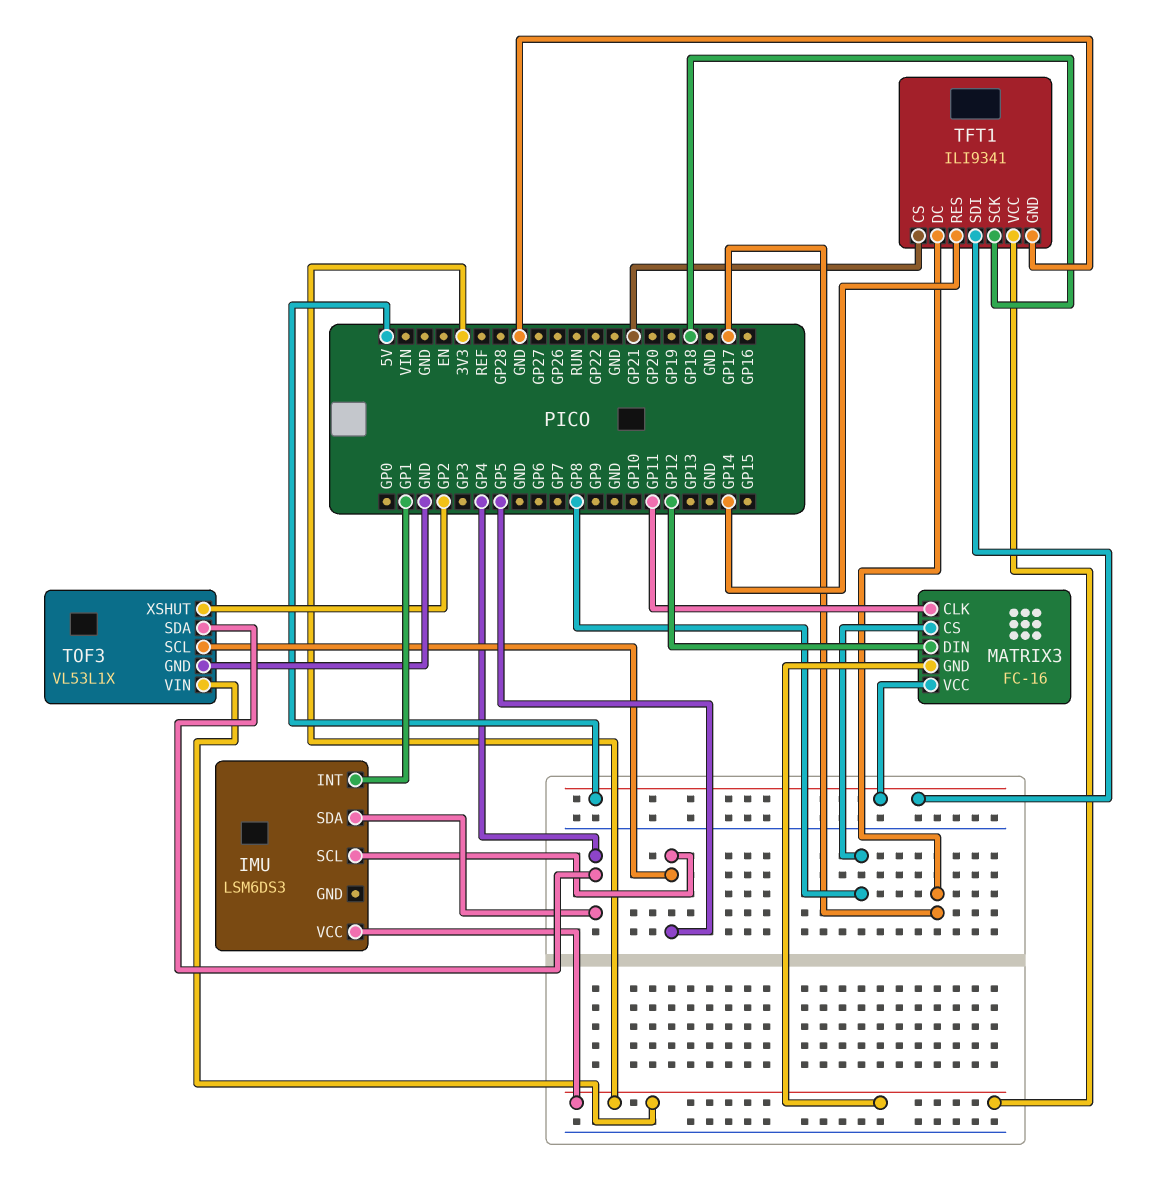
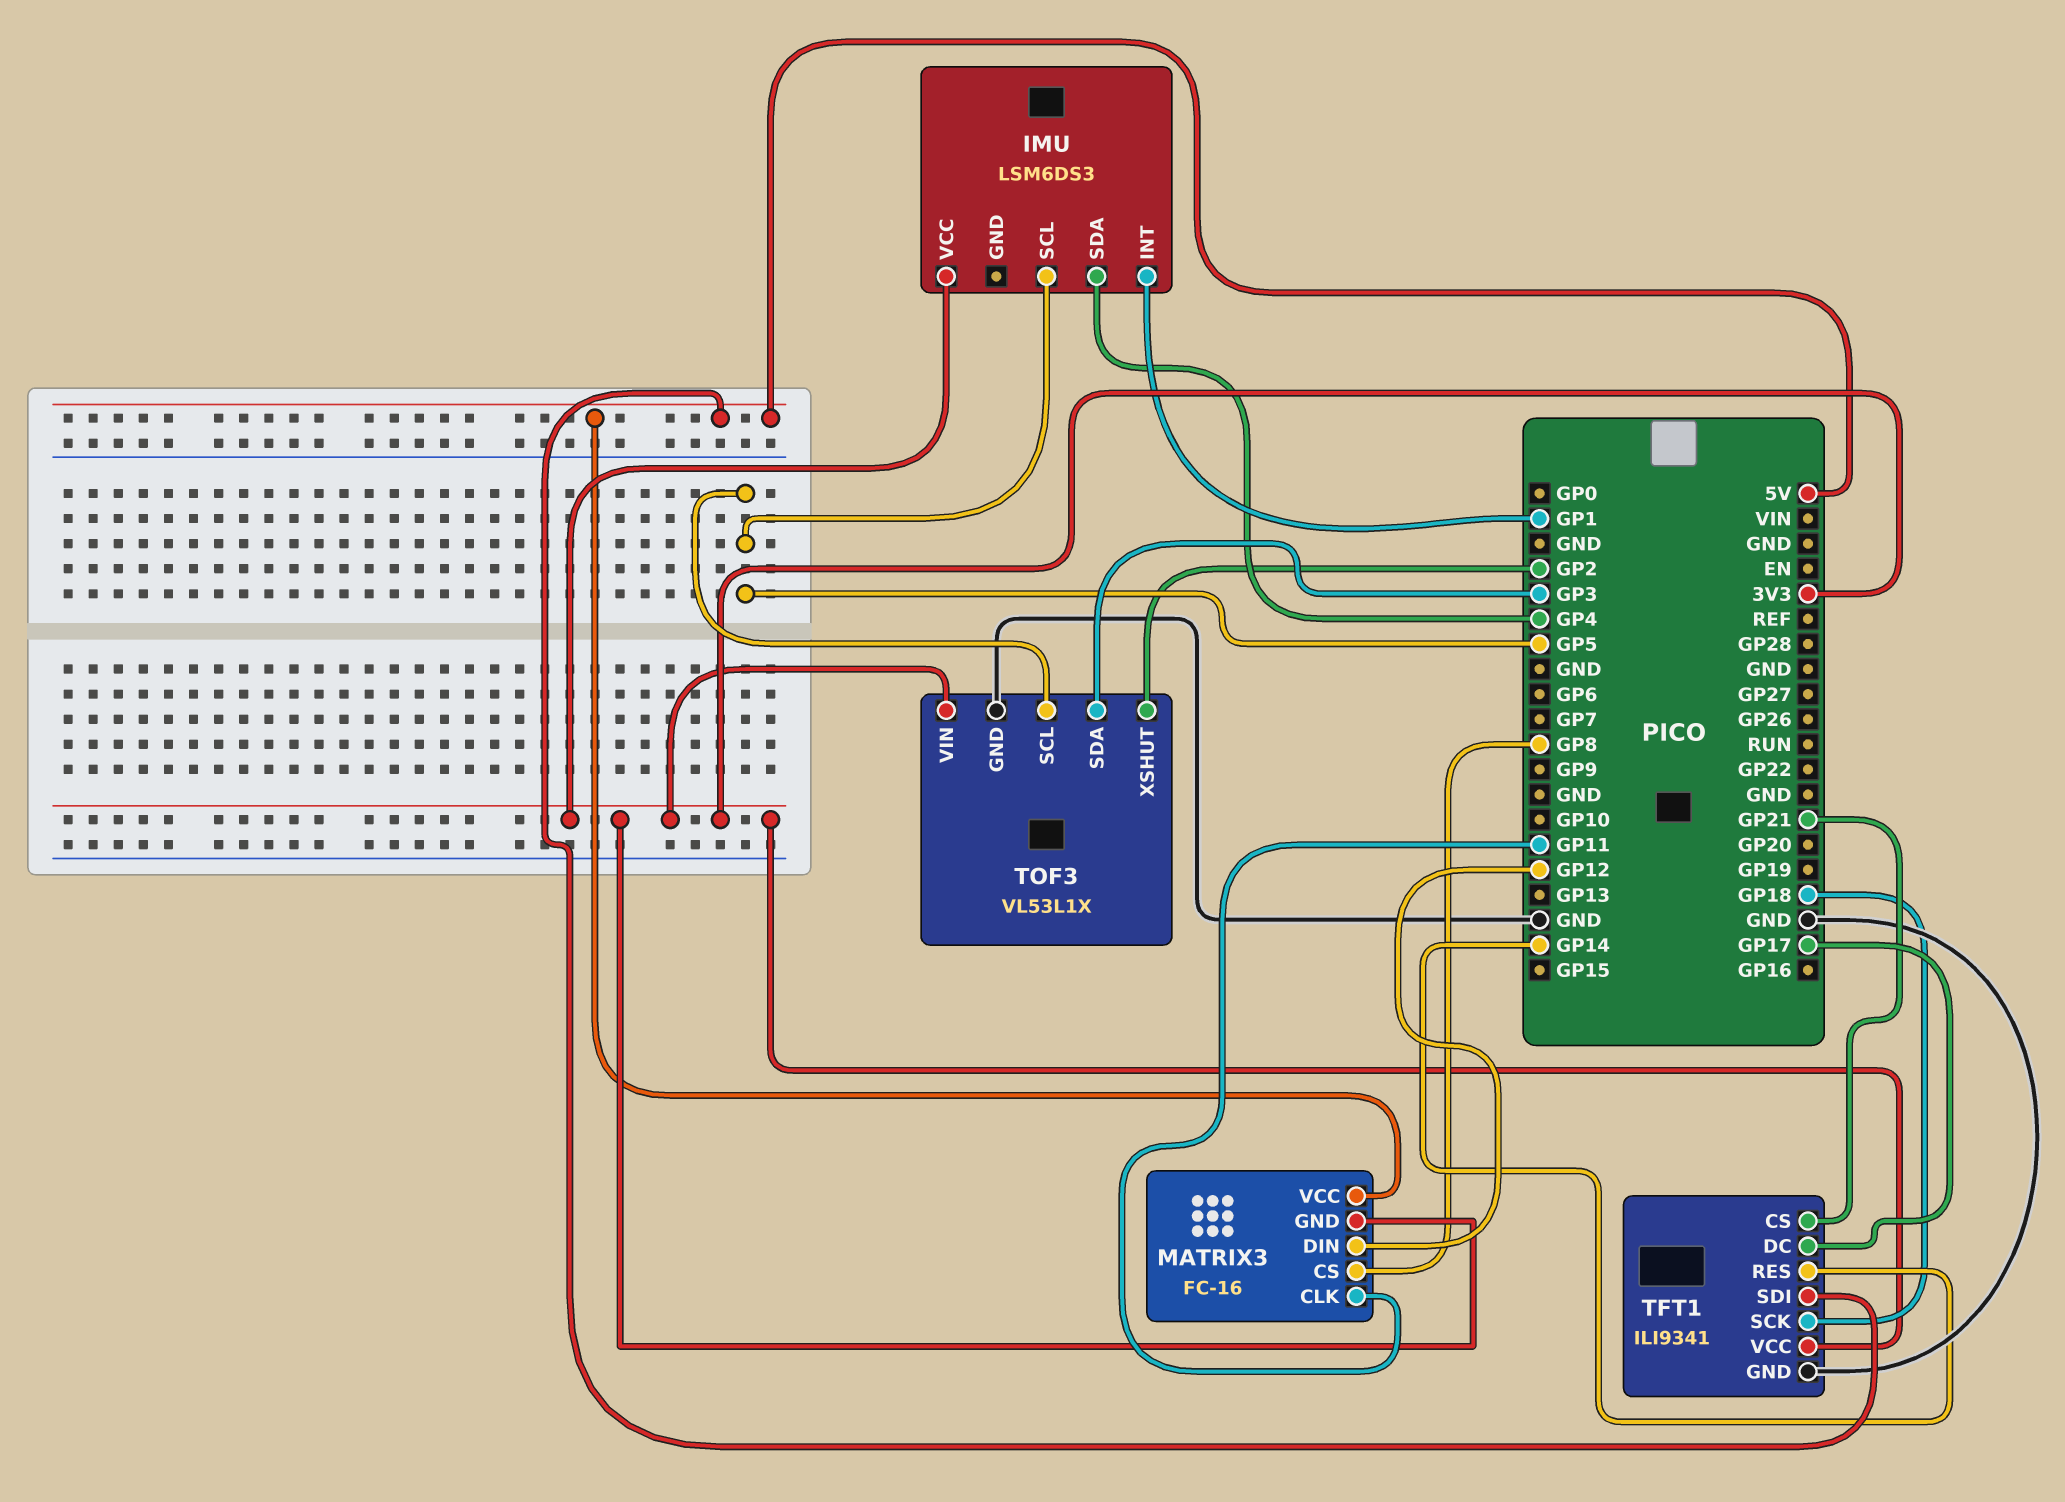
TOF3 pin SDA: GP4 -> GP3

